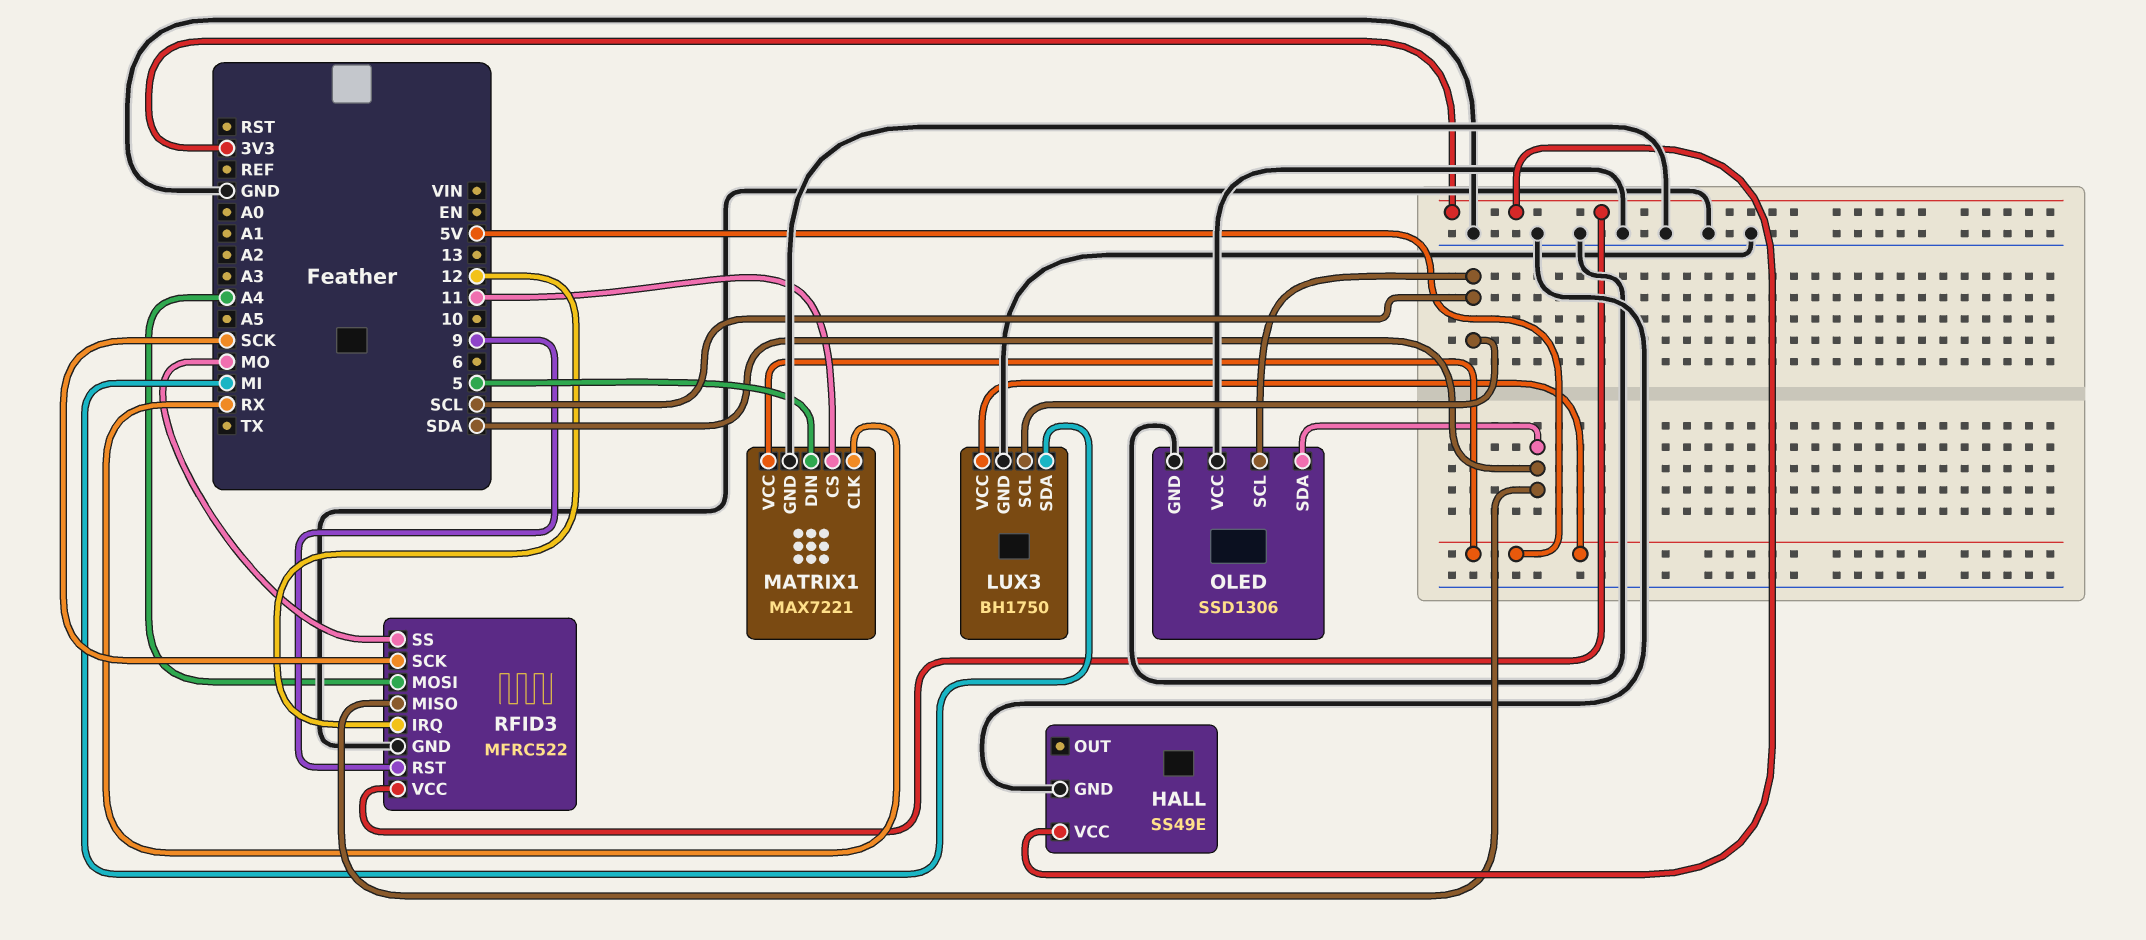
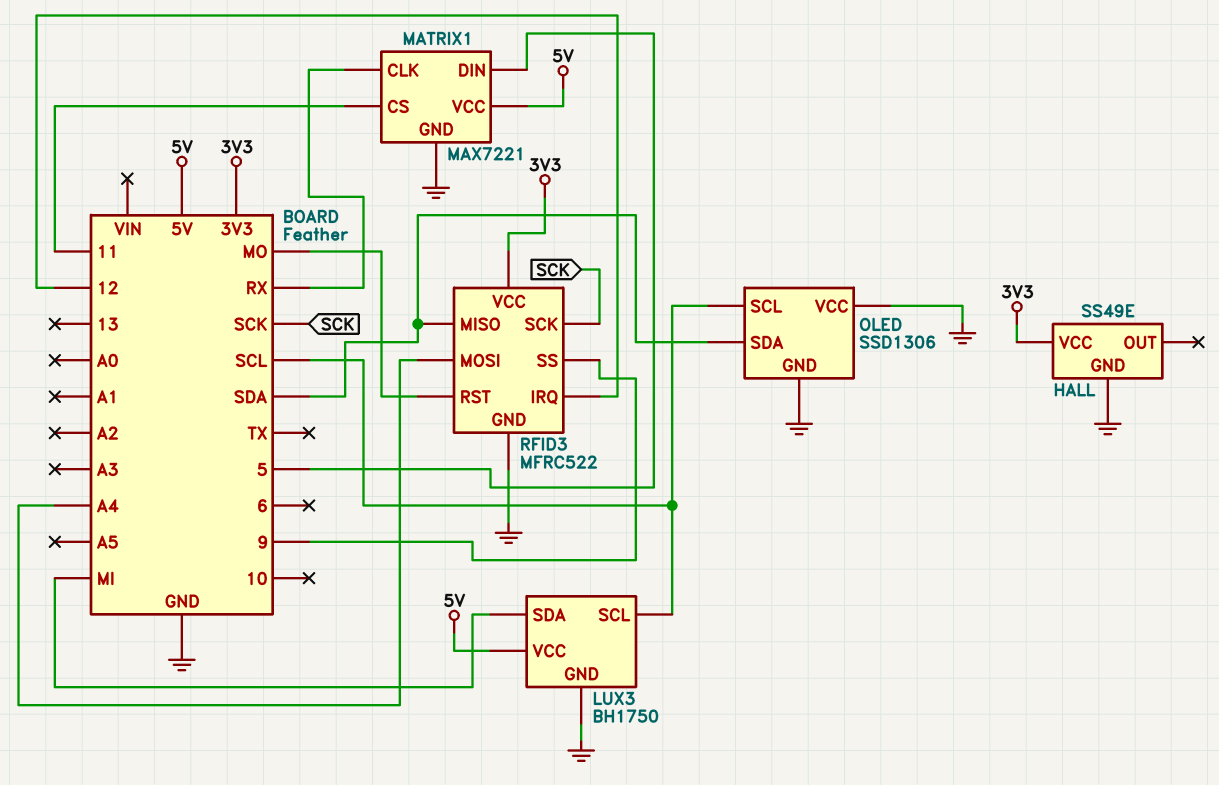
RFID3 pin RST: 9 -> MO
RFID3 pin SS: MO -> 9

